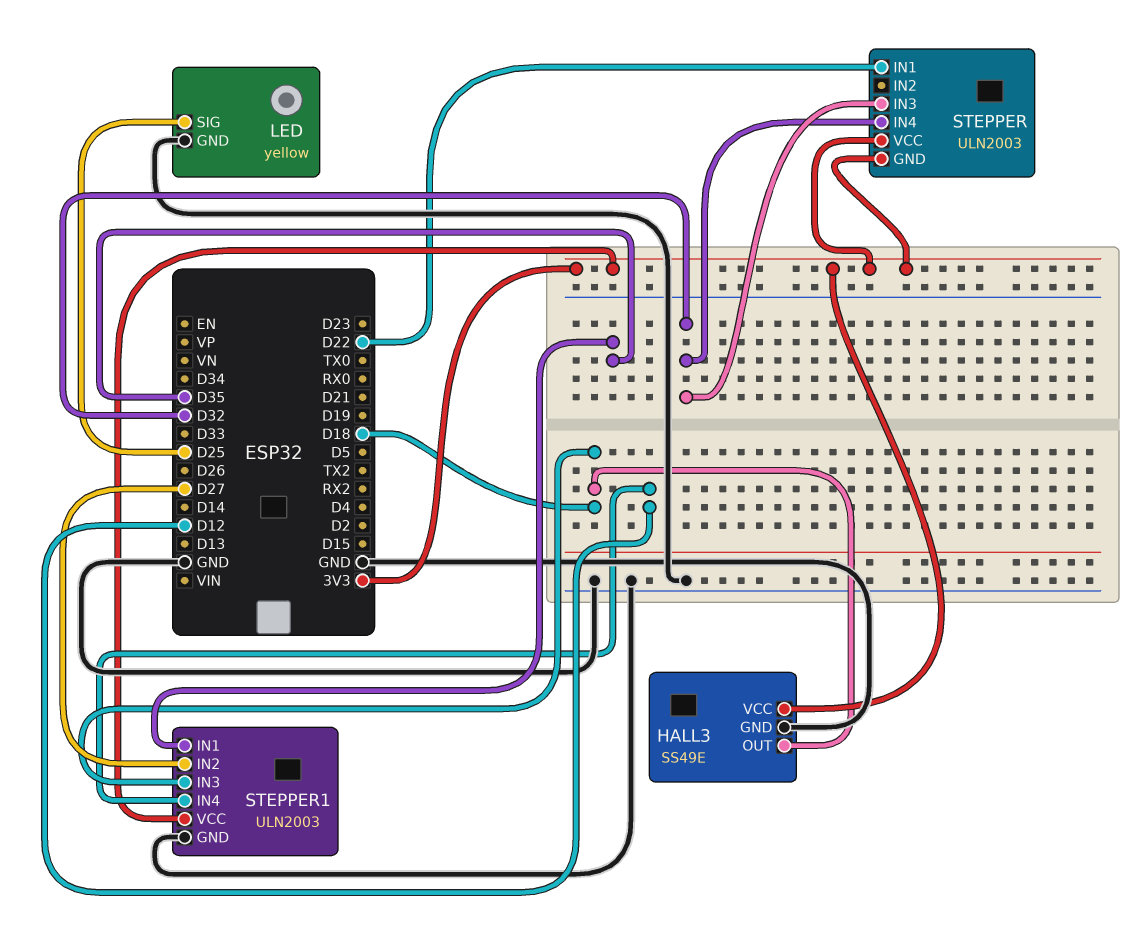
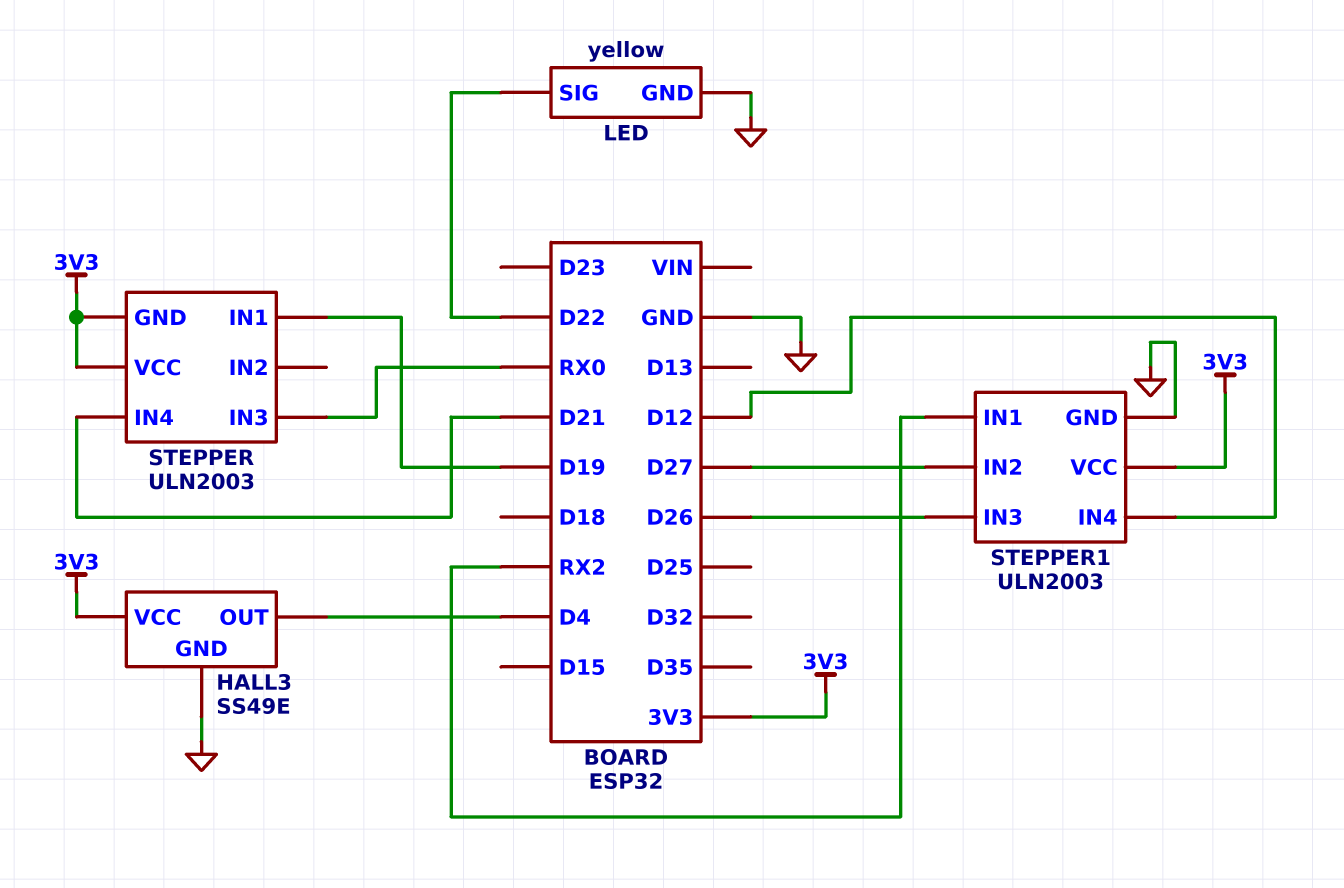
HALL3 pin OUT: D18 -> D4
LED pin SIG: D25 -> D22
STEPPER pin IN1: D22 -> D19
STEPPER pin IN3: D32 -> RX0
STEPPER pin IN4: D32 -> D21
STEPPER1 pin IN1: D35 -> RX2
STEPPER1 pin IN3: D18 -> D26

